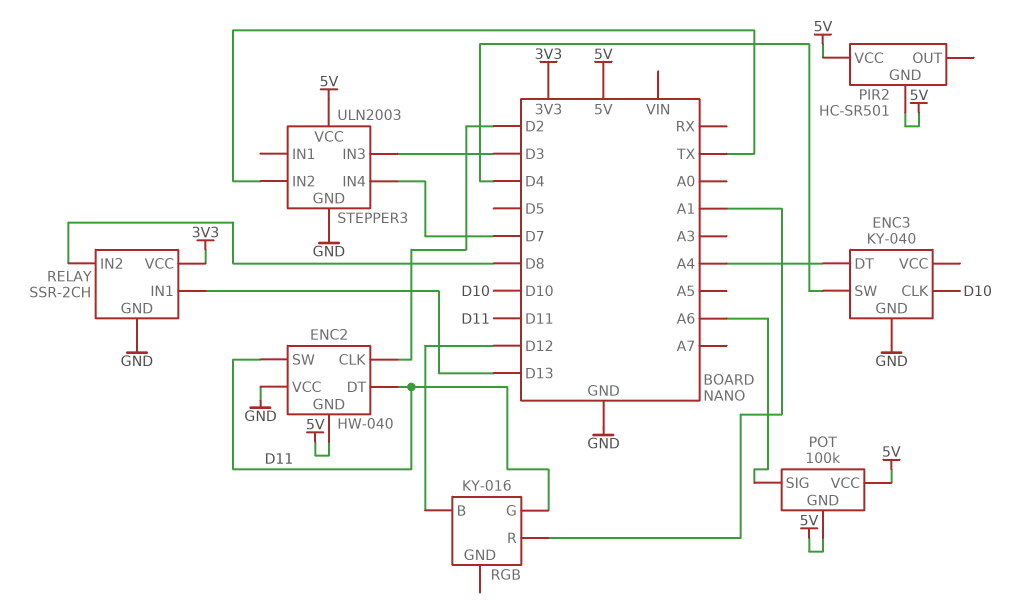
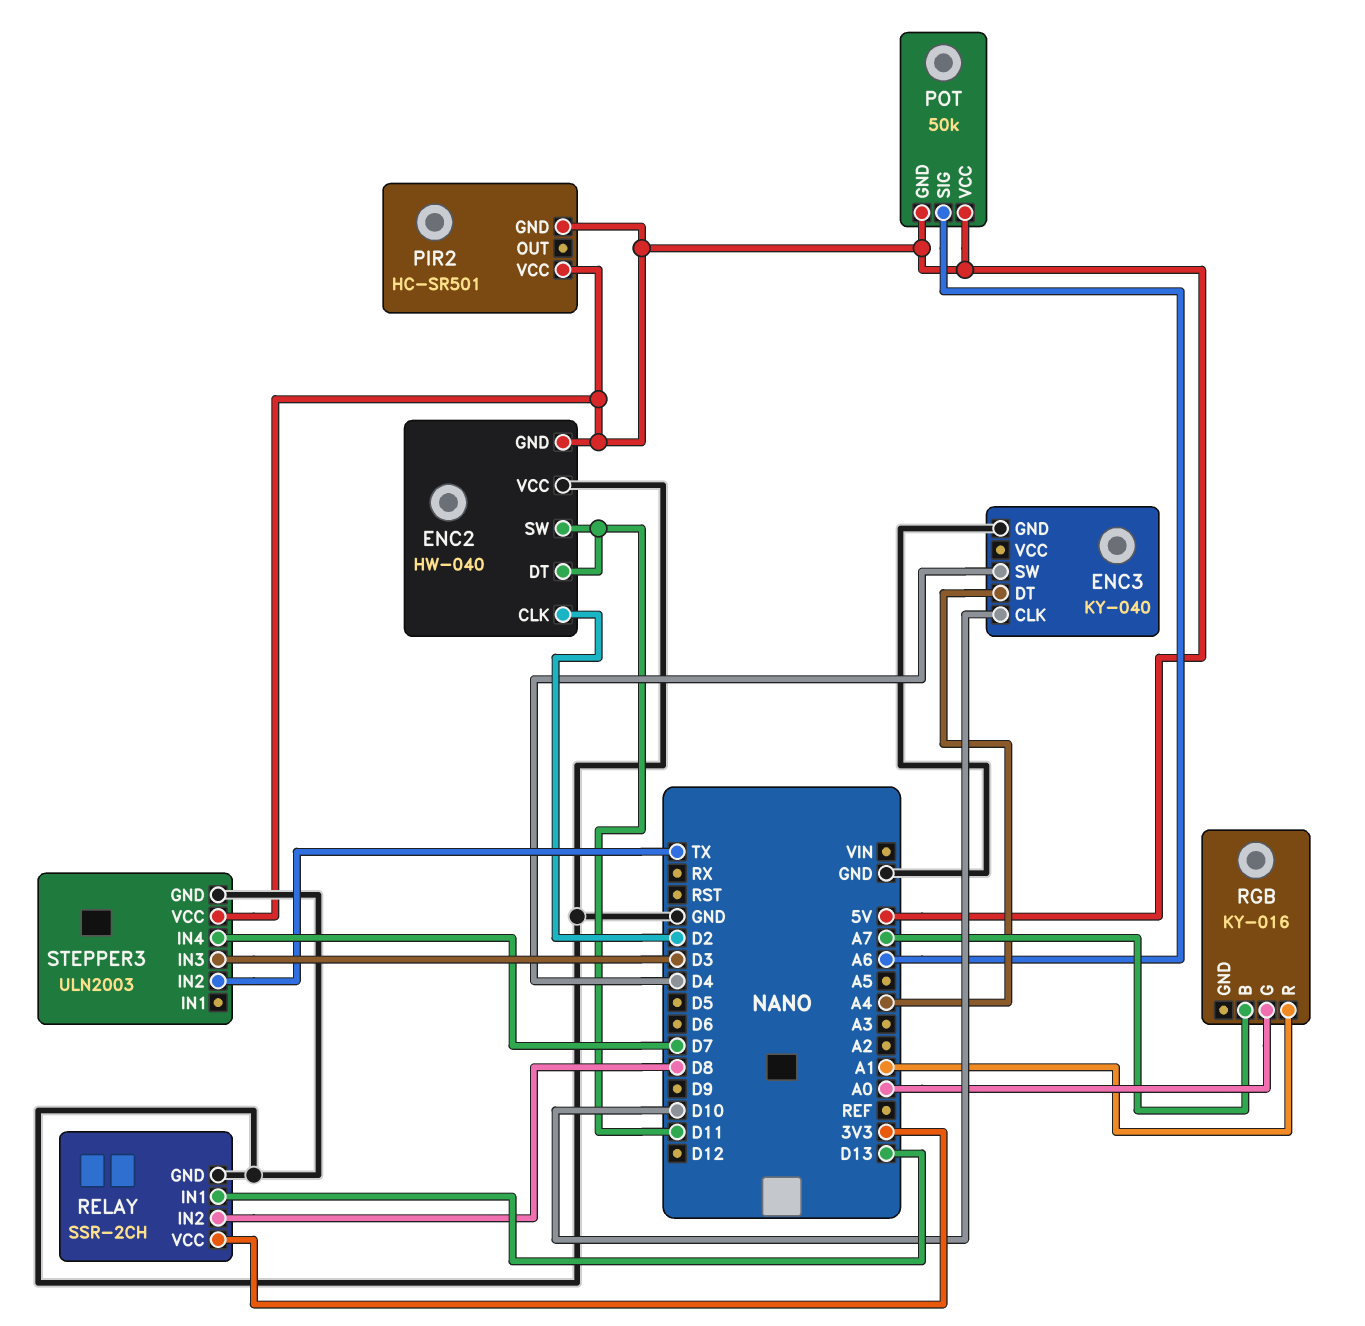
POT: 100k -> 50k
RGB pin B: D12 -> A7
RGB pin G: D11 -> A0

